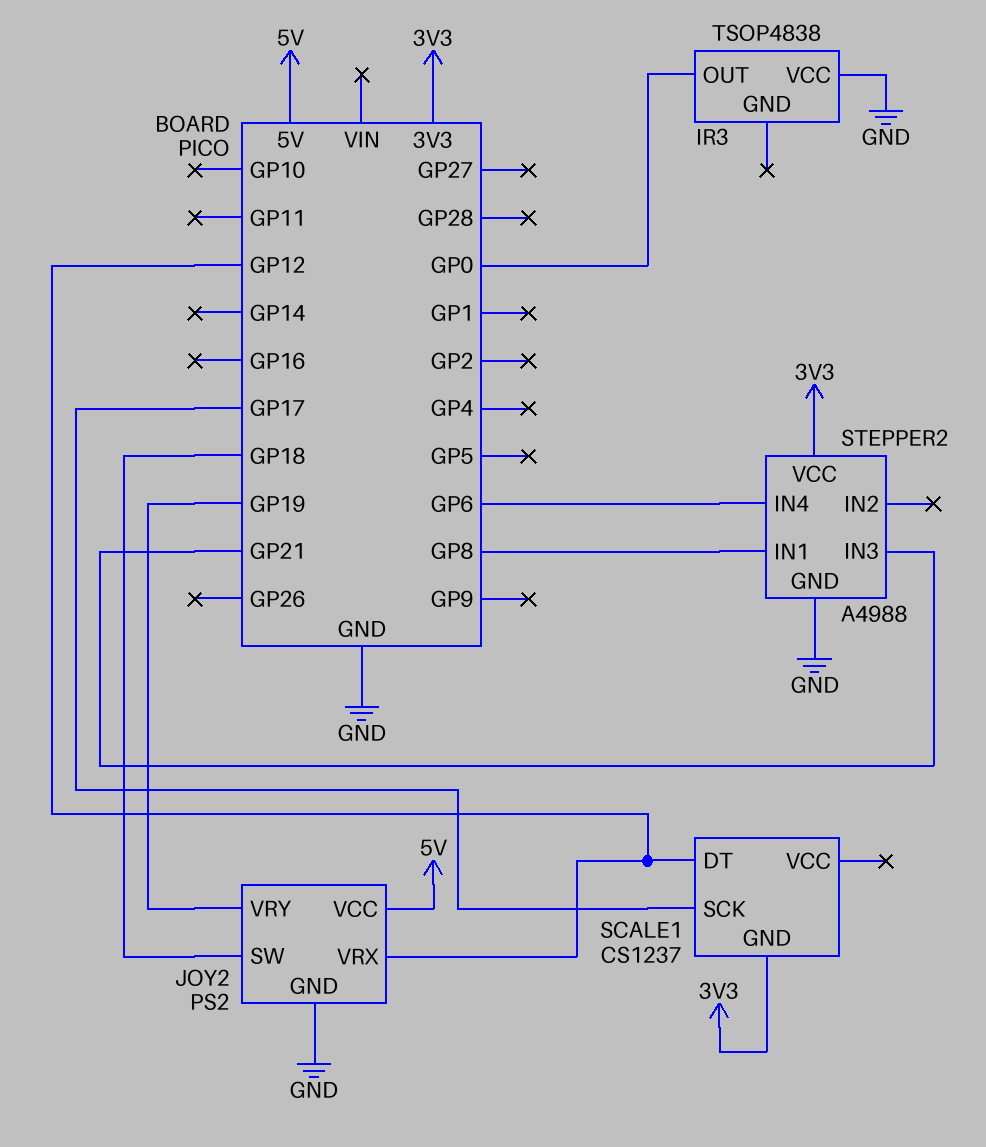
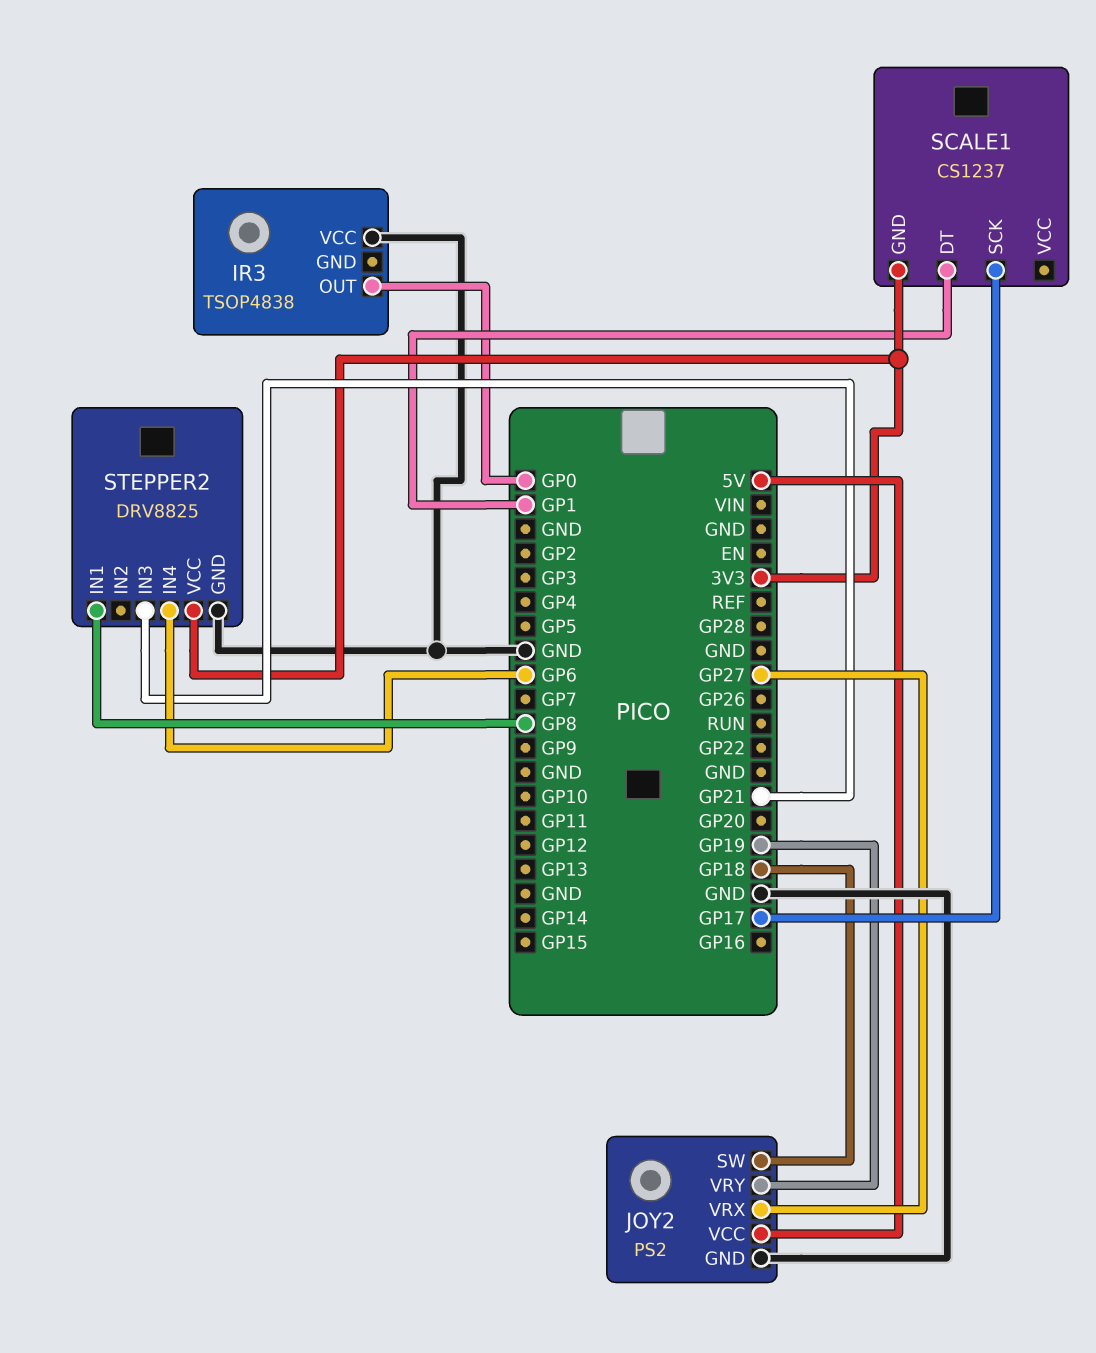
JOY2 pin VRX: GP12 -> GP27
SCALE1 pin DT: GP12 -> GP1
STEPPER2: A4988 -> DRV8825

